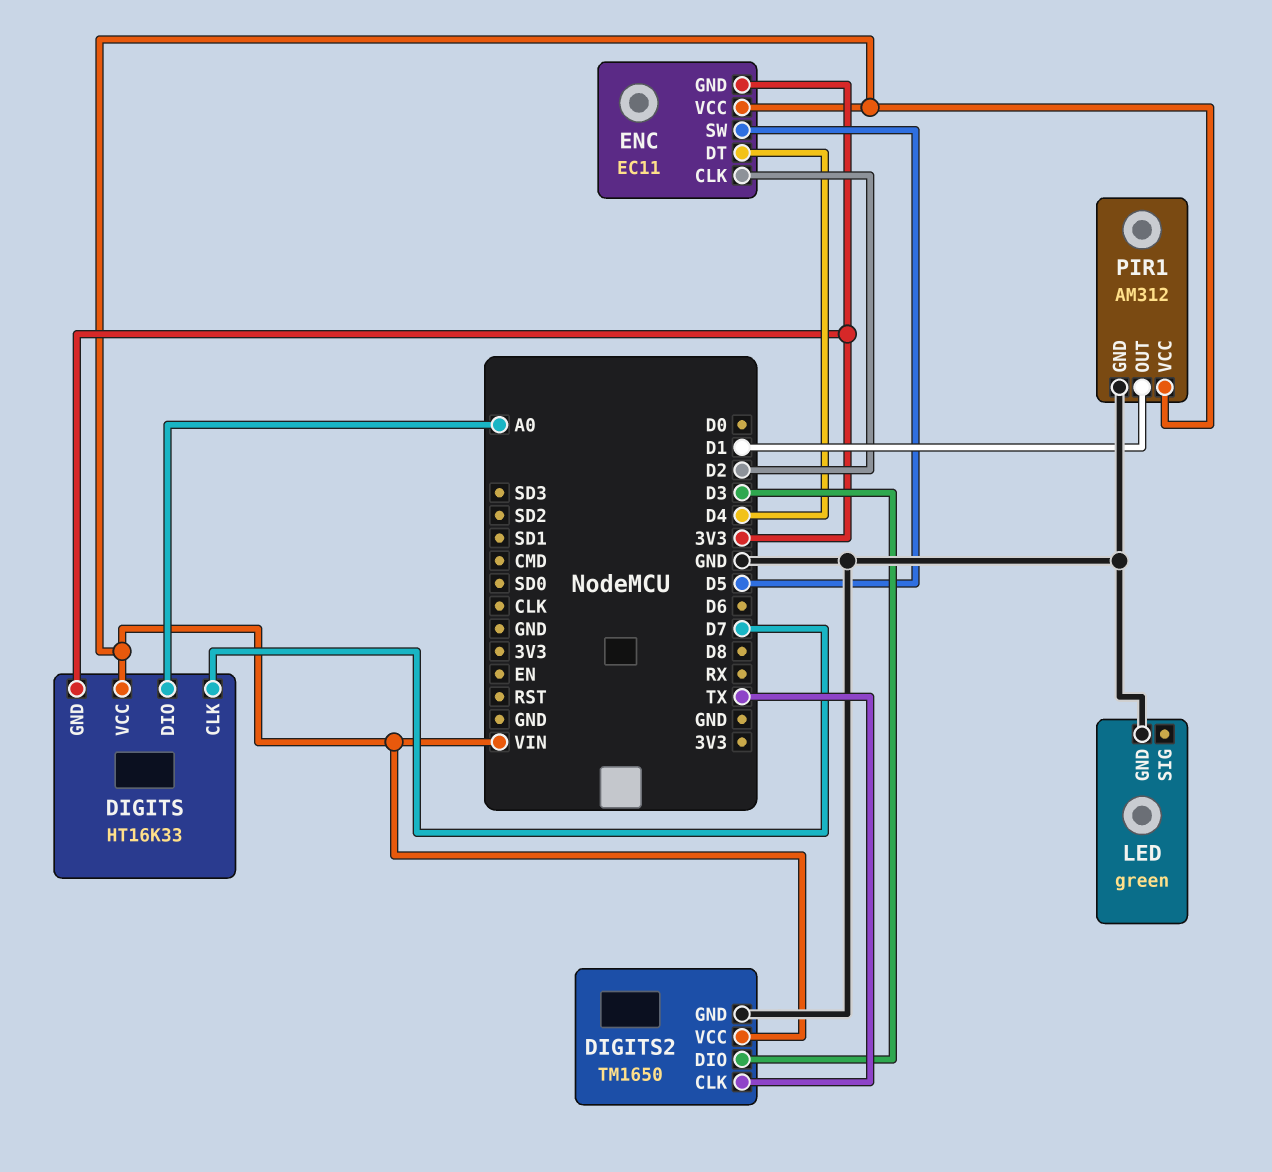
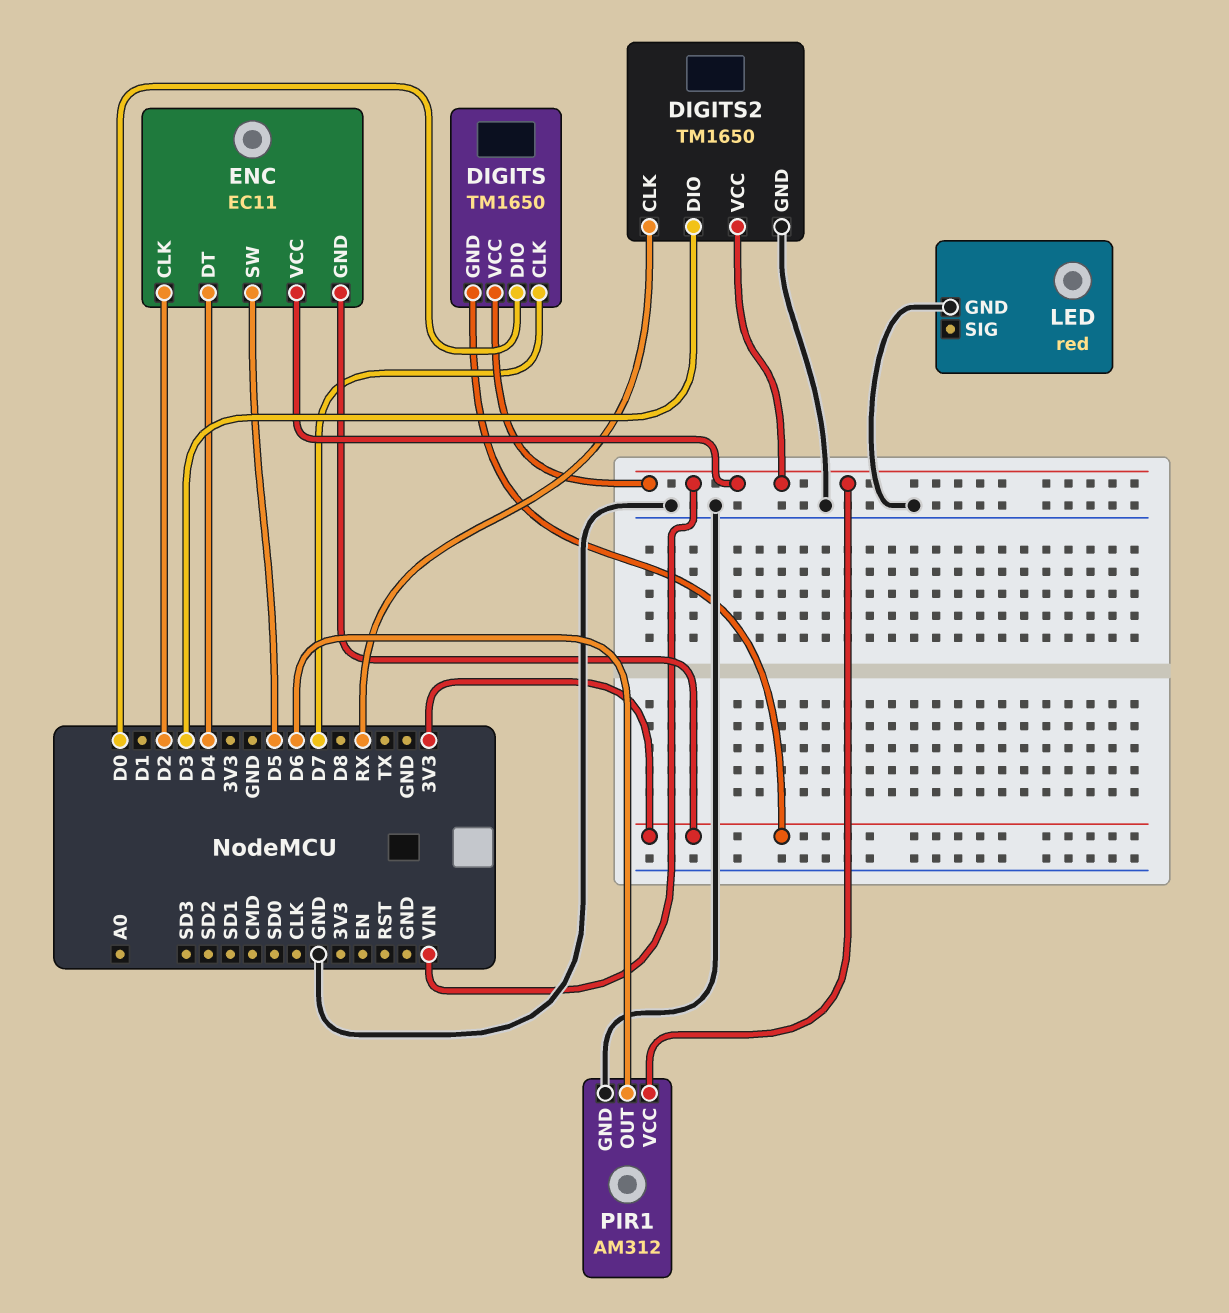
DIGITS: HT16K33 -> TM1650
DIGITS pin DIO: A0 -> D0
DIGITS2 pin CLK: TX -> RX
LED: green -> red
PIR1 pin OUT: D1 -> D6

